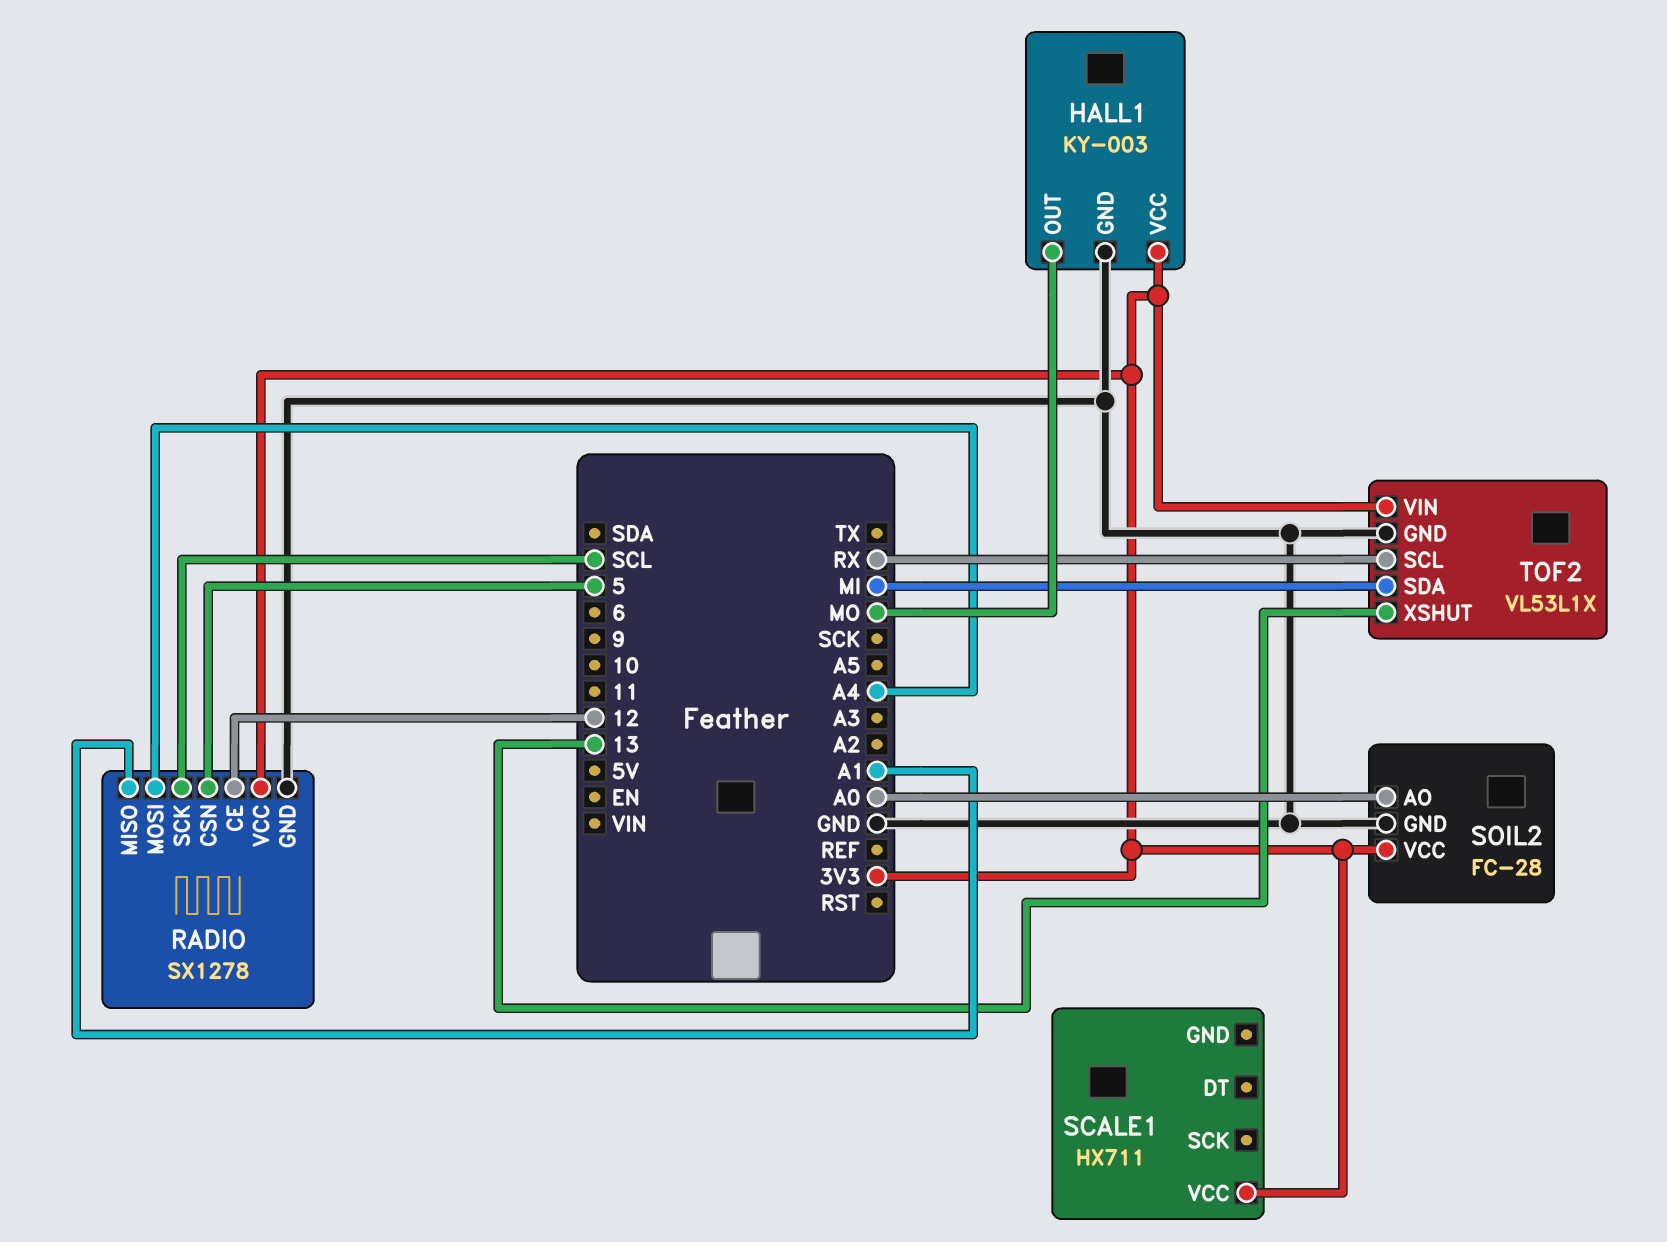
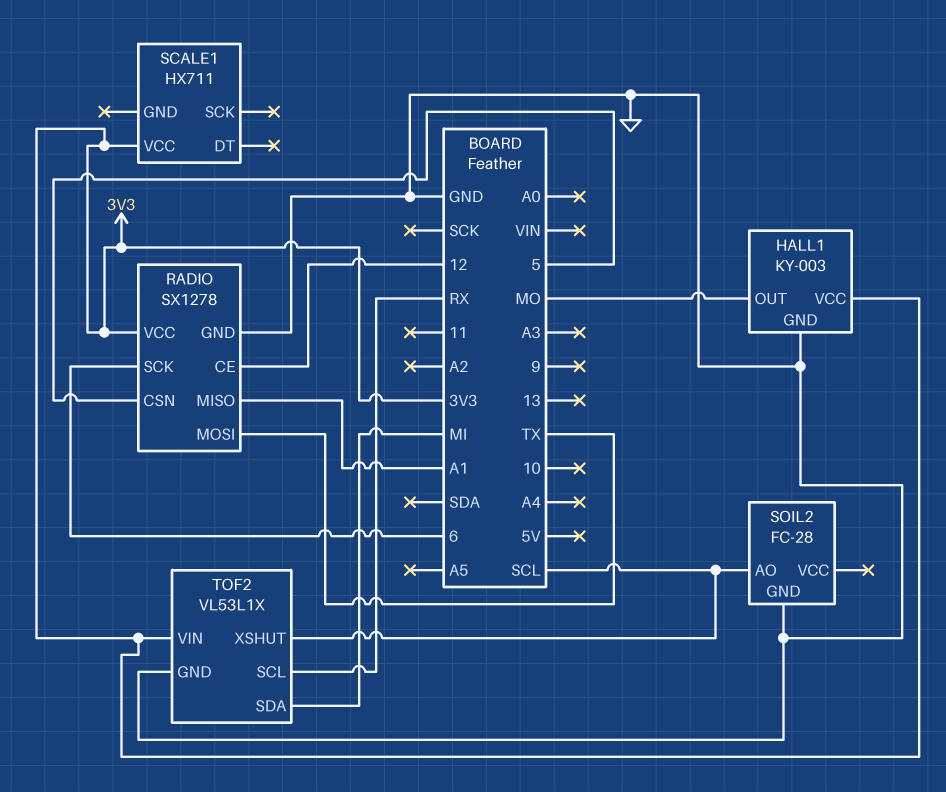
RADIO pin MOSI: A4 -> TX
RADIO pin SCK: SCL -> 6
SOIL2 pin AO: A0 -> SCL
SOIL2 pin VCC: 3V3 -> none
TOF2 pin XSHUT: 13 -> SCL

